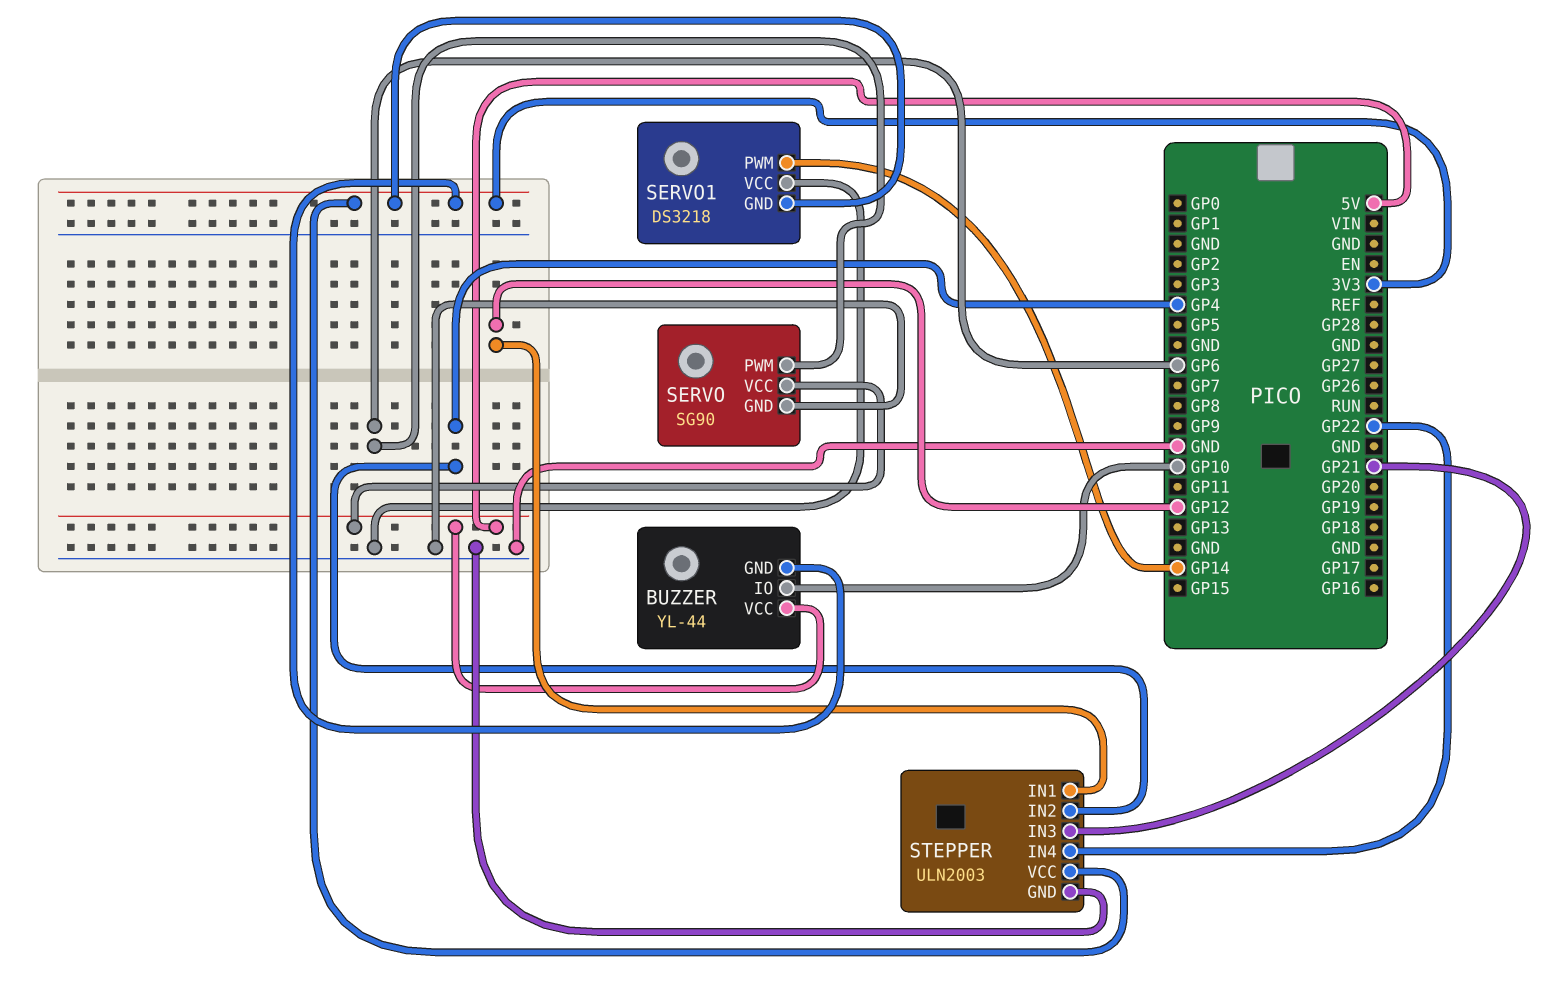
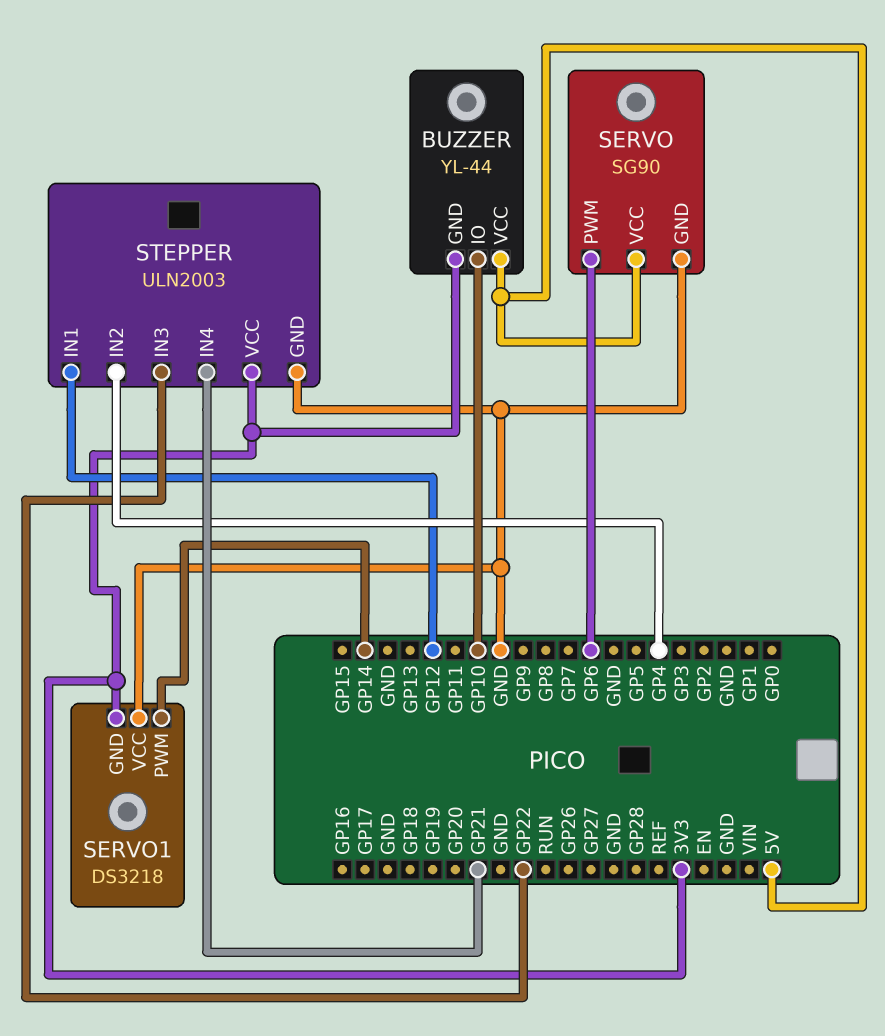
STEPPER pin IN3: GP21 -> GP22
STEPPER pin IN4: GP22 -> GP21

